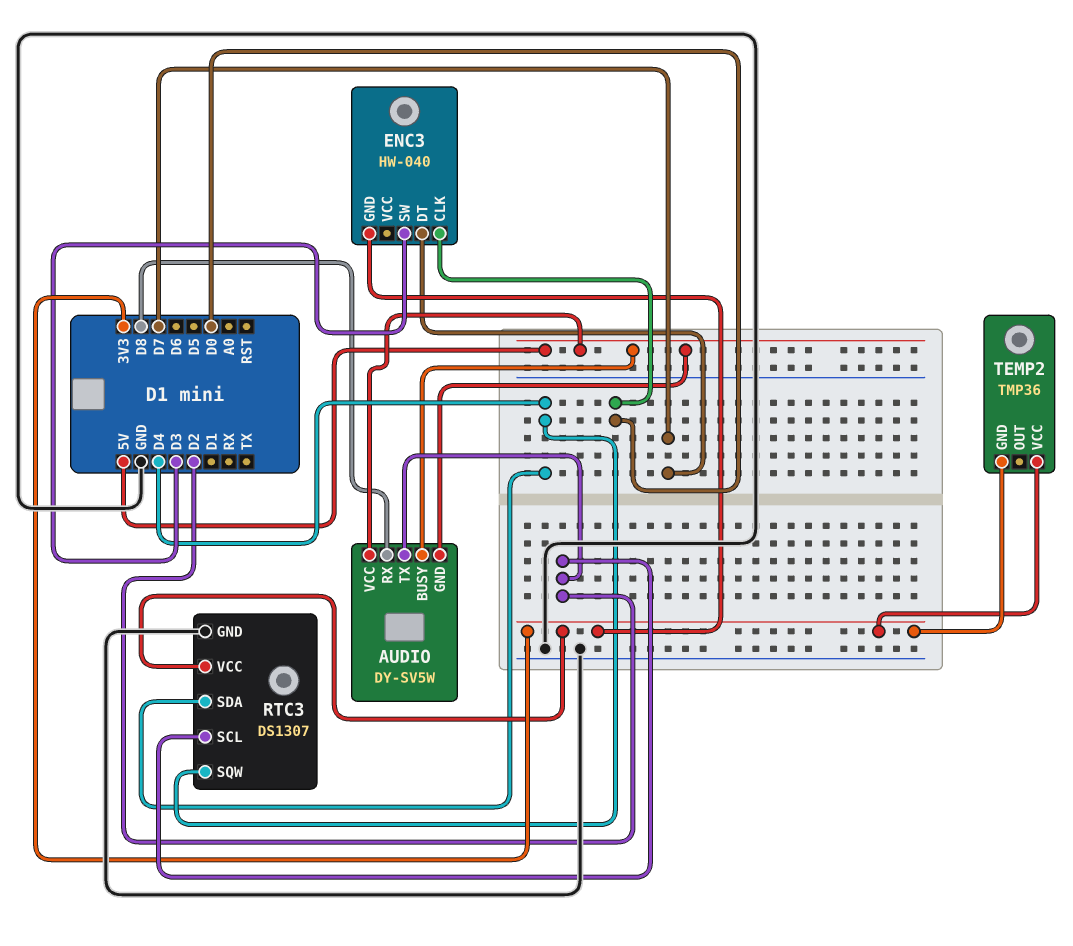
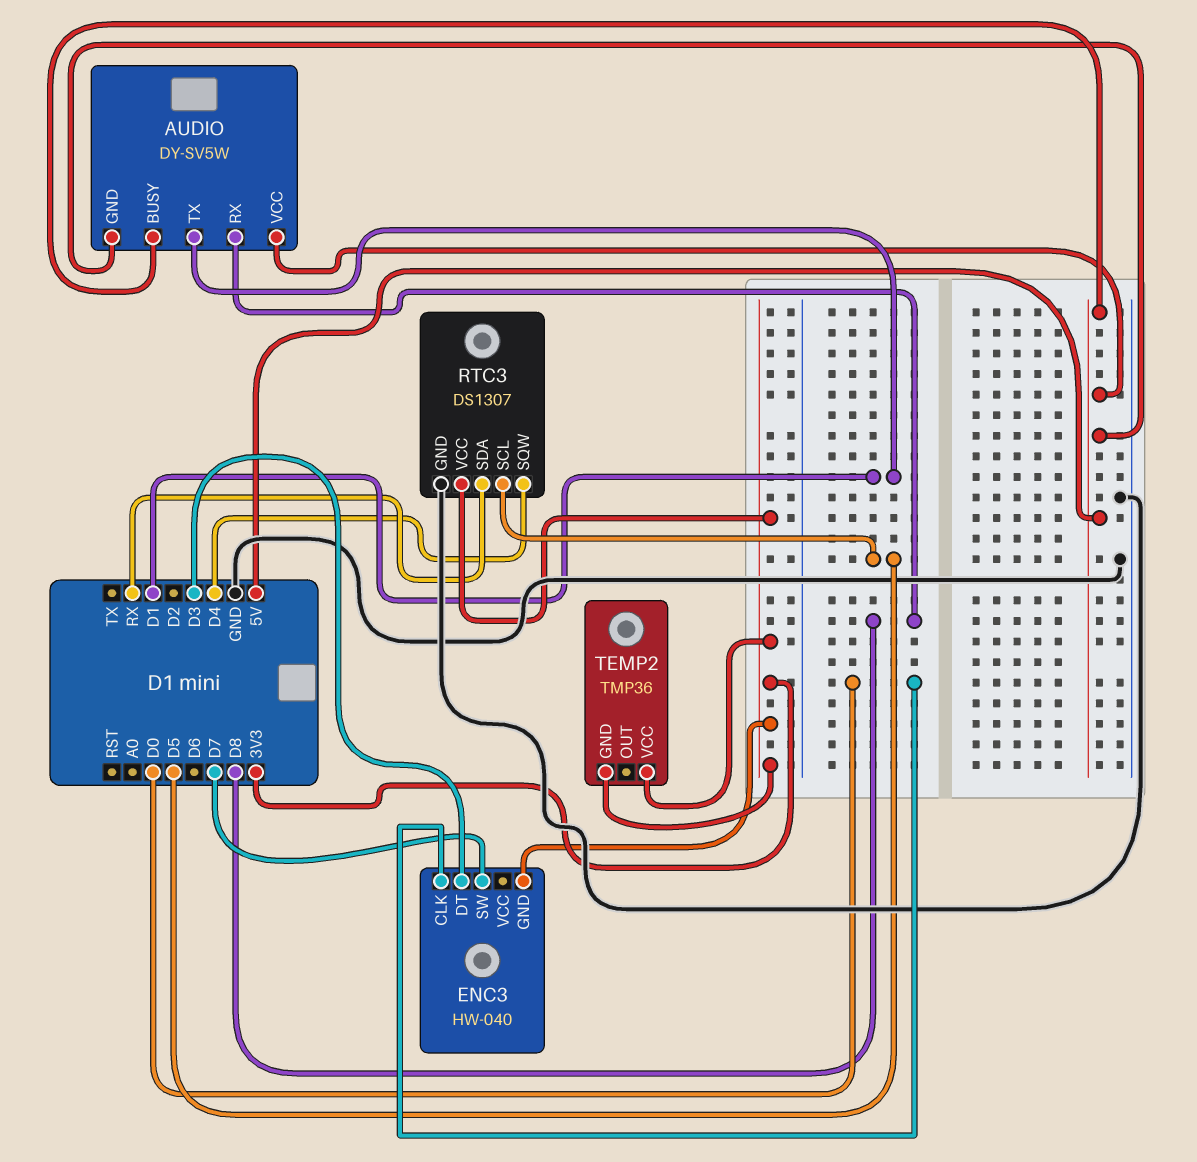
AUDIO pin TX: D2 -> D1
ENC3 pin DT: D7 -> D3
ENC3 pin SW: D3 -> D7
RTC3 pin SCL: D2 -> D5
RTC3 pin SDA: D4 -> RX

